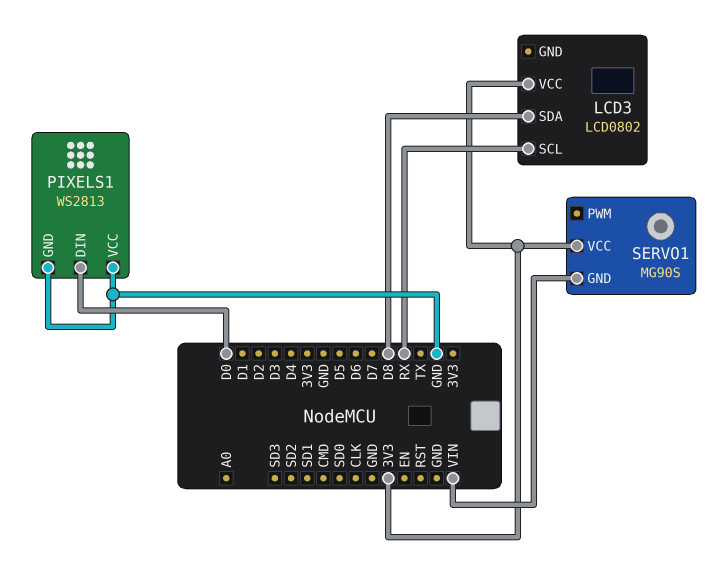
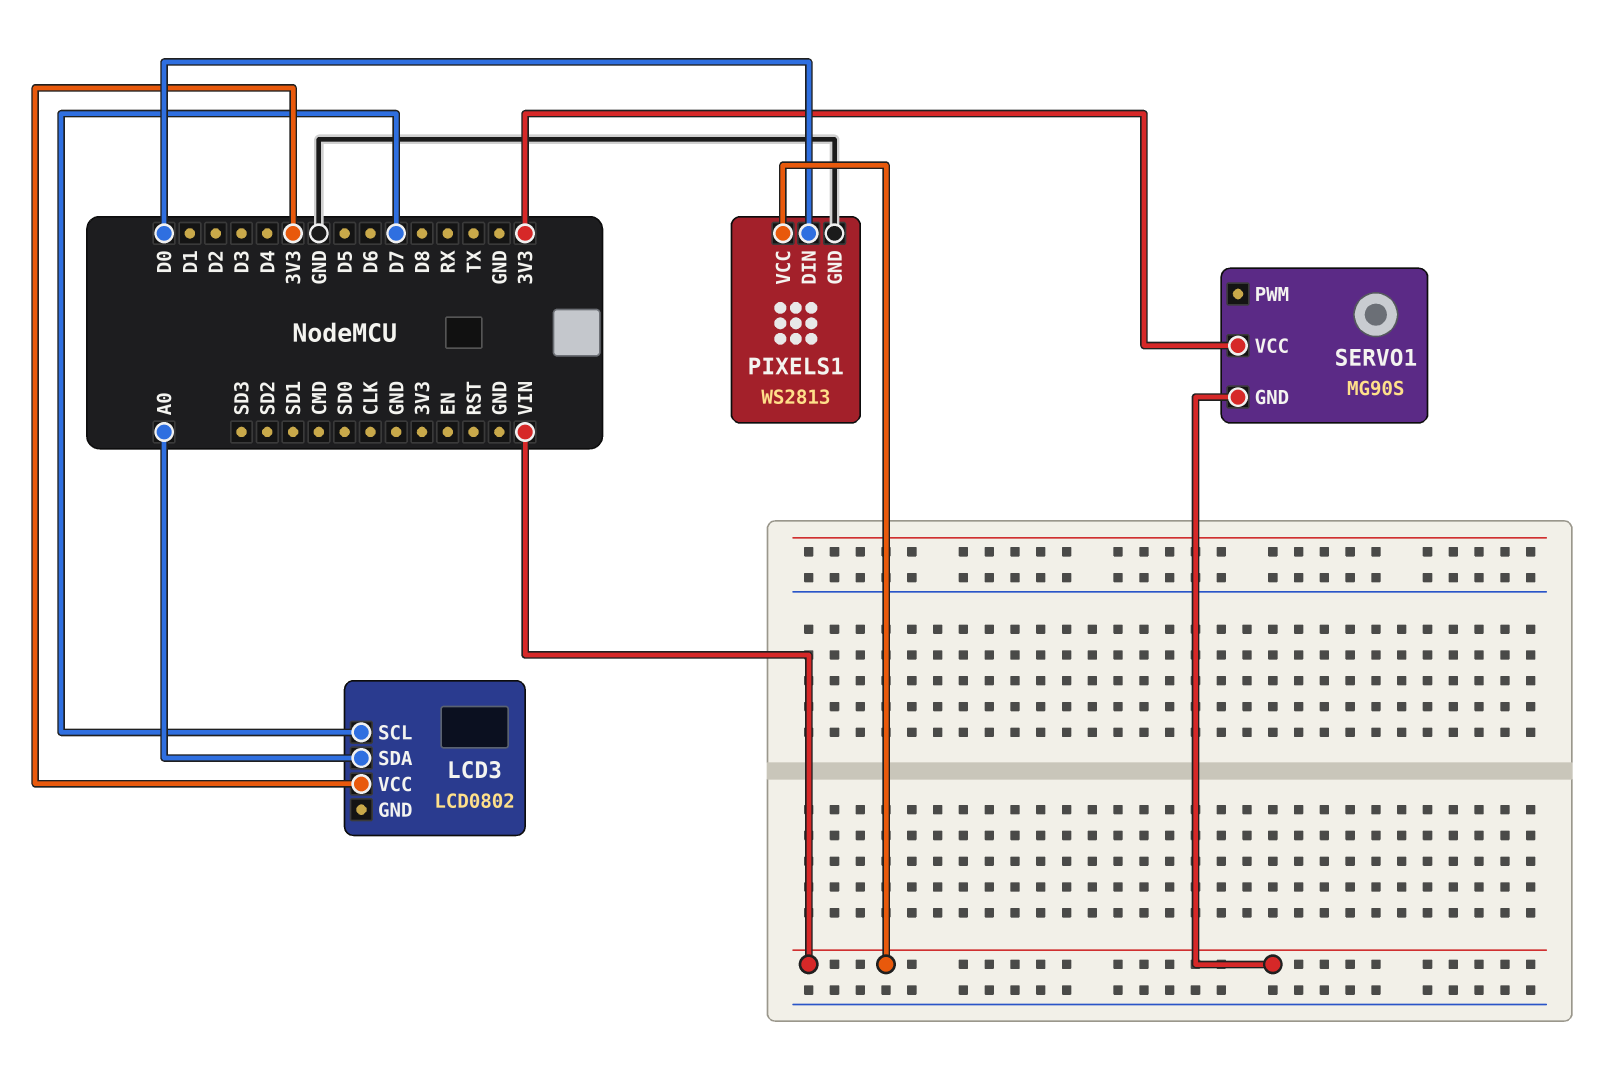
LCD3 pin SCL: RX -> D7
LCD3 pin SDA: D8 -> A0
PIXELS1 pin VCC: GND -> VIN

